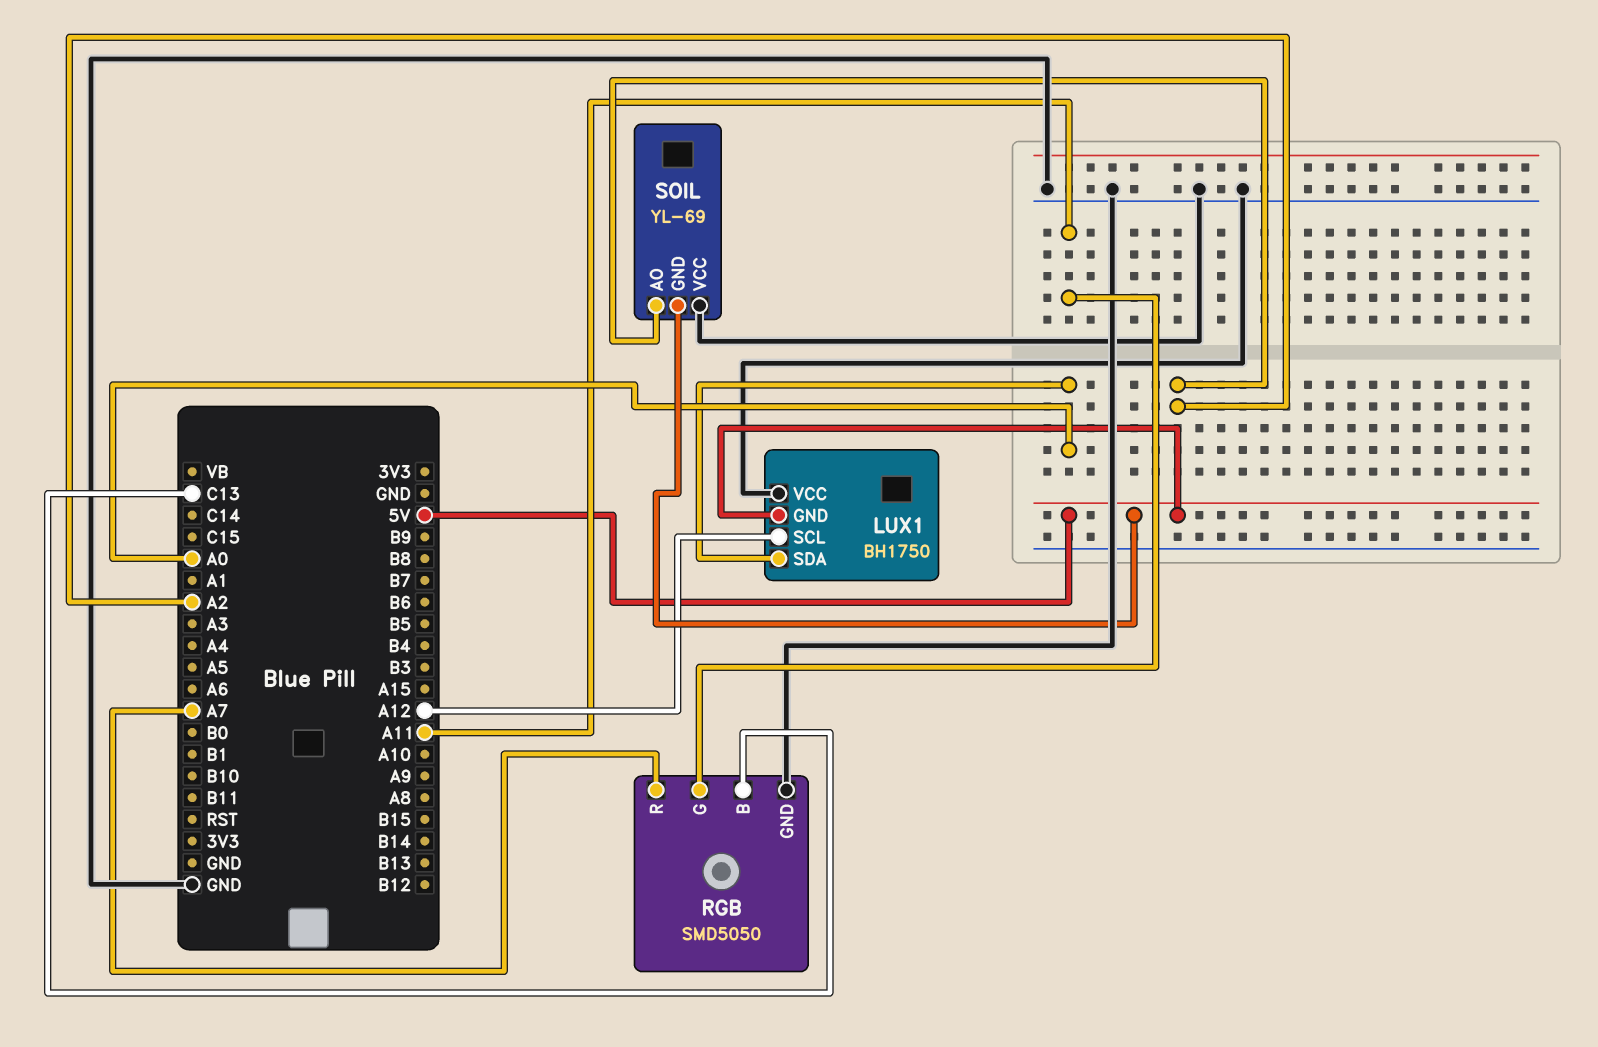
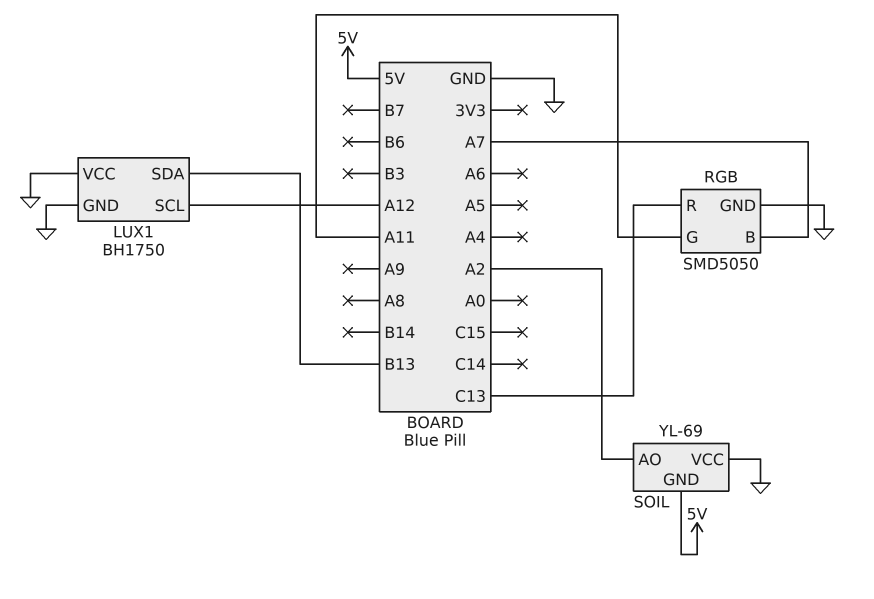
LUX1 pin GND: 5V -> GND
LUX1 pin SDA: A0 -> B13
RGB pin B: C13 -> A7
RGB pin R: A7 -> C13

